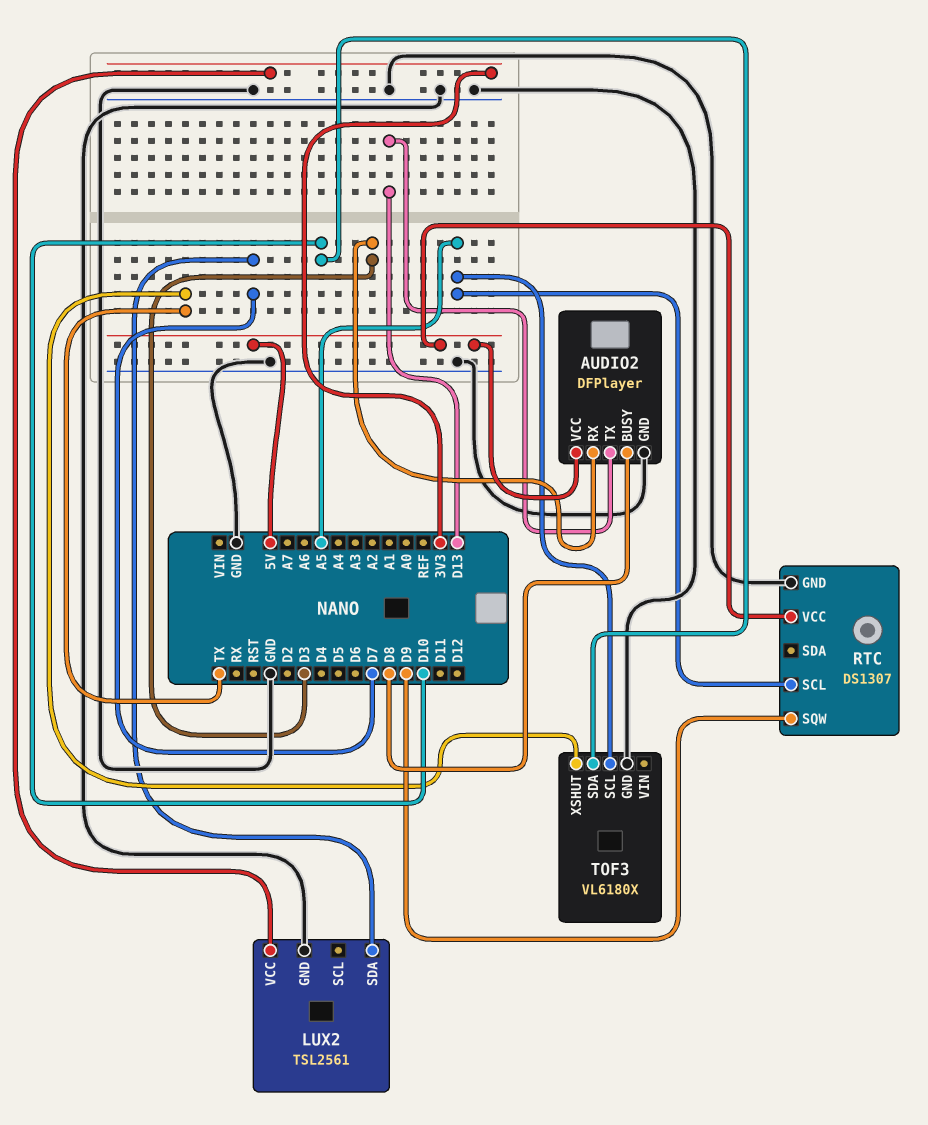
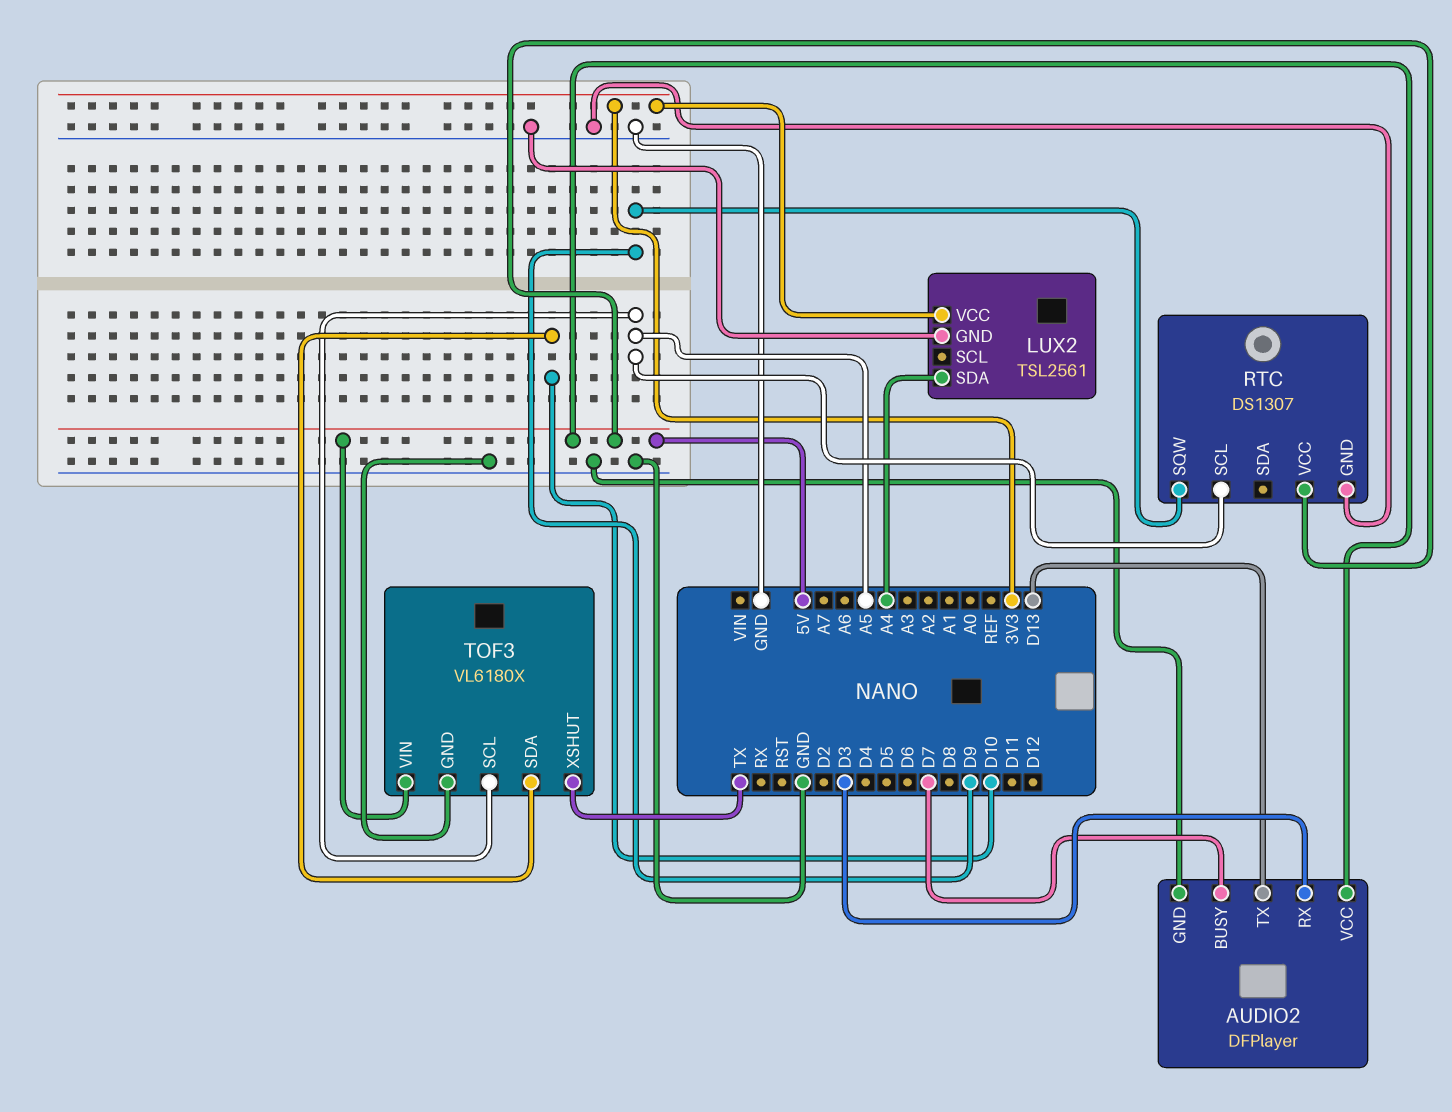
AUDIO2 pin BUSY: D8 -> D7
LUX2 pin SDA: D7 -> A4
TOF3 pin VIN: none -> 5V

